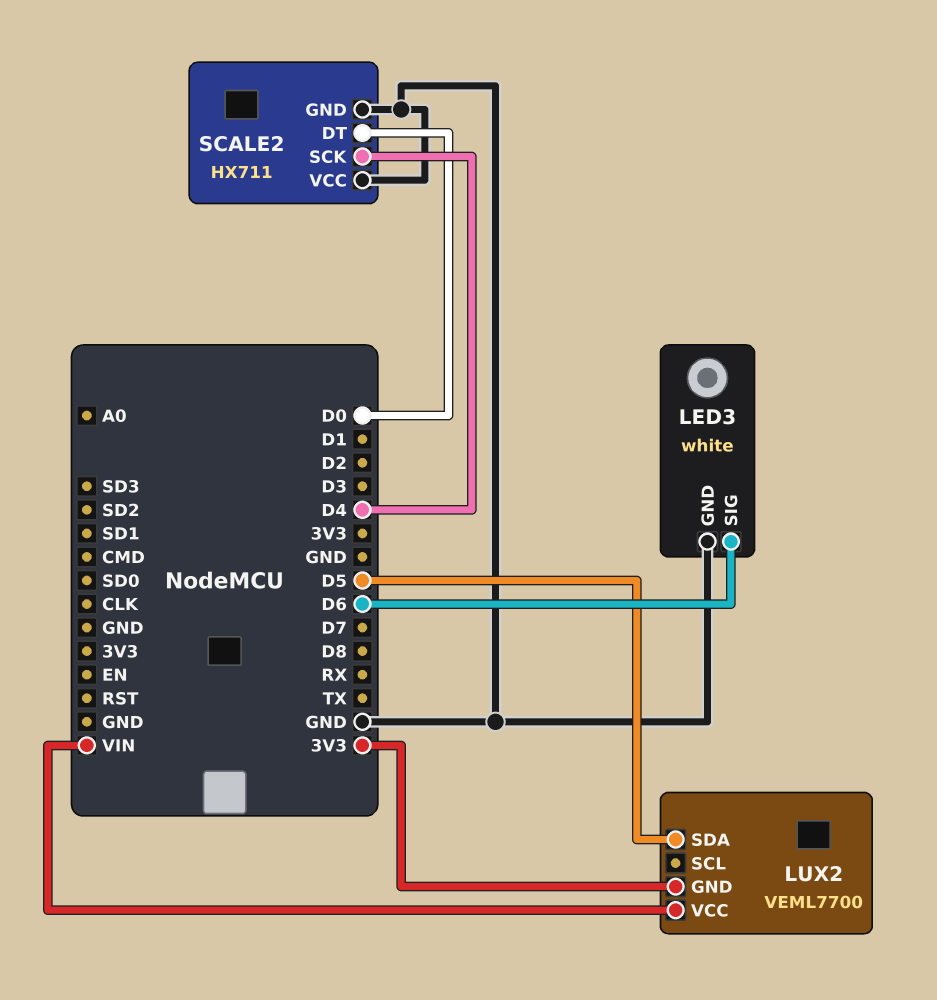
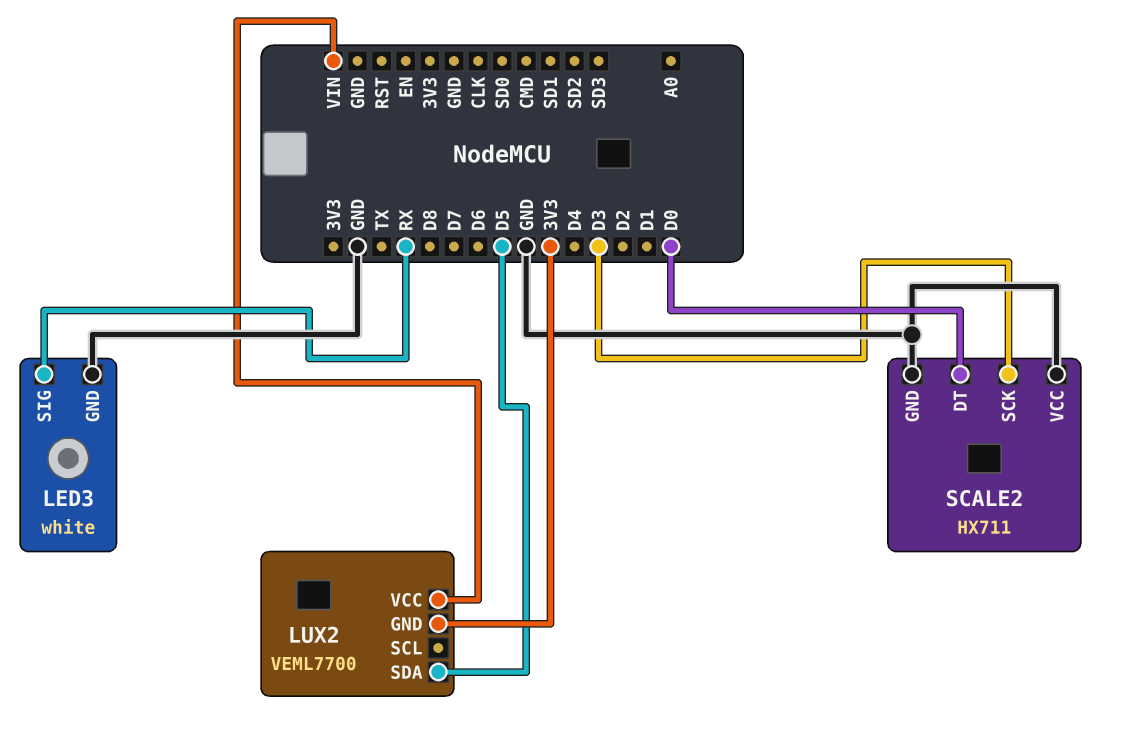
LED3 pin SIG: D6 -> RX
SCALE2 pin SCK: D4 -> D3

